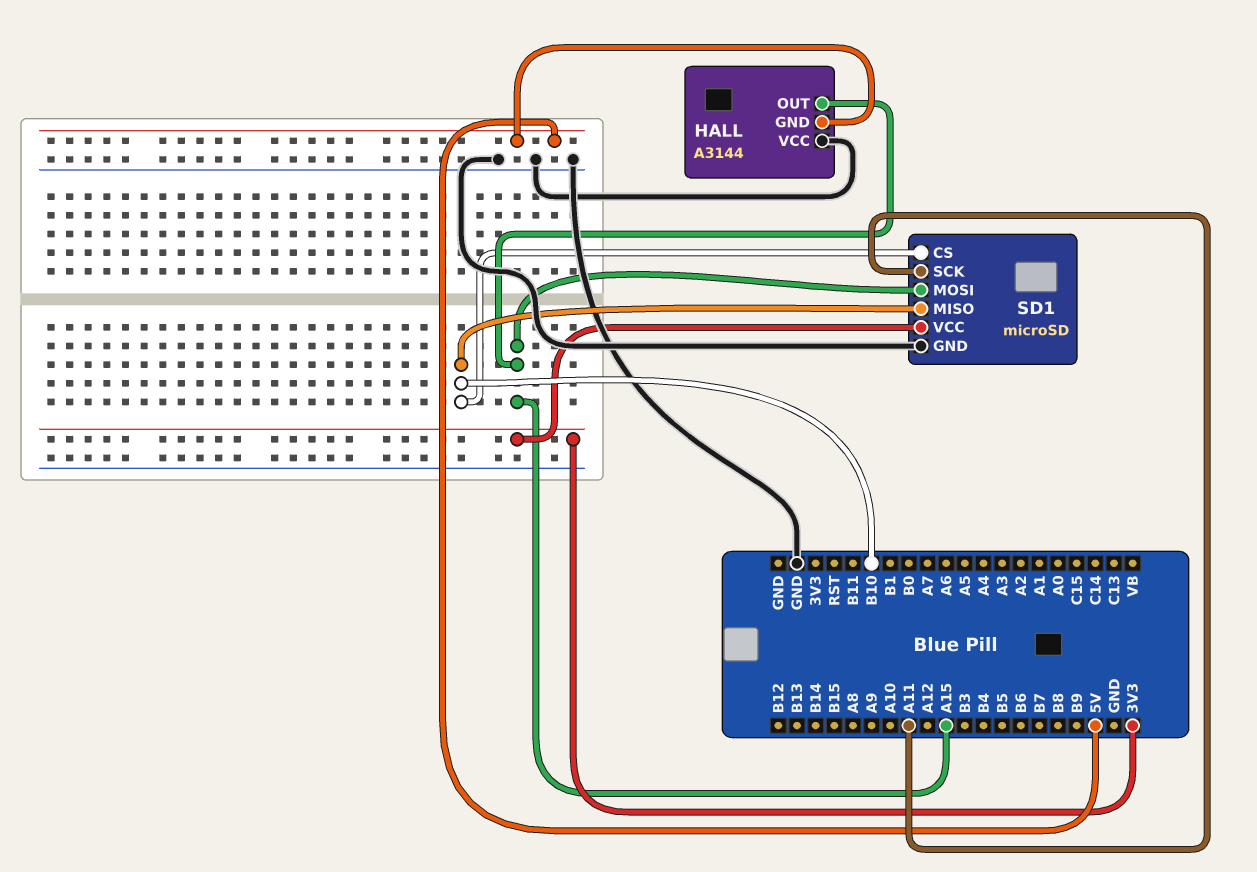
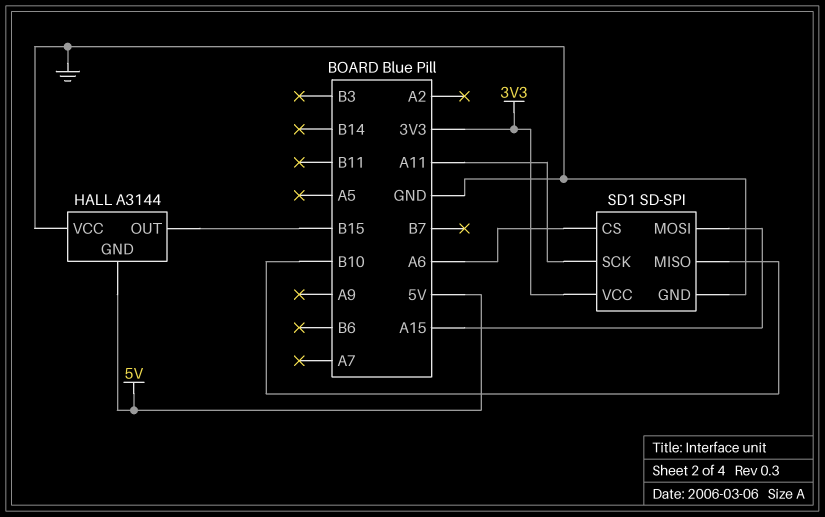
HALL pin OUT: A15 -> B15
SD1: microSD -> SD-SPI
SD1 pin CS: B10 -> A6

